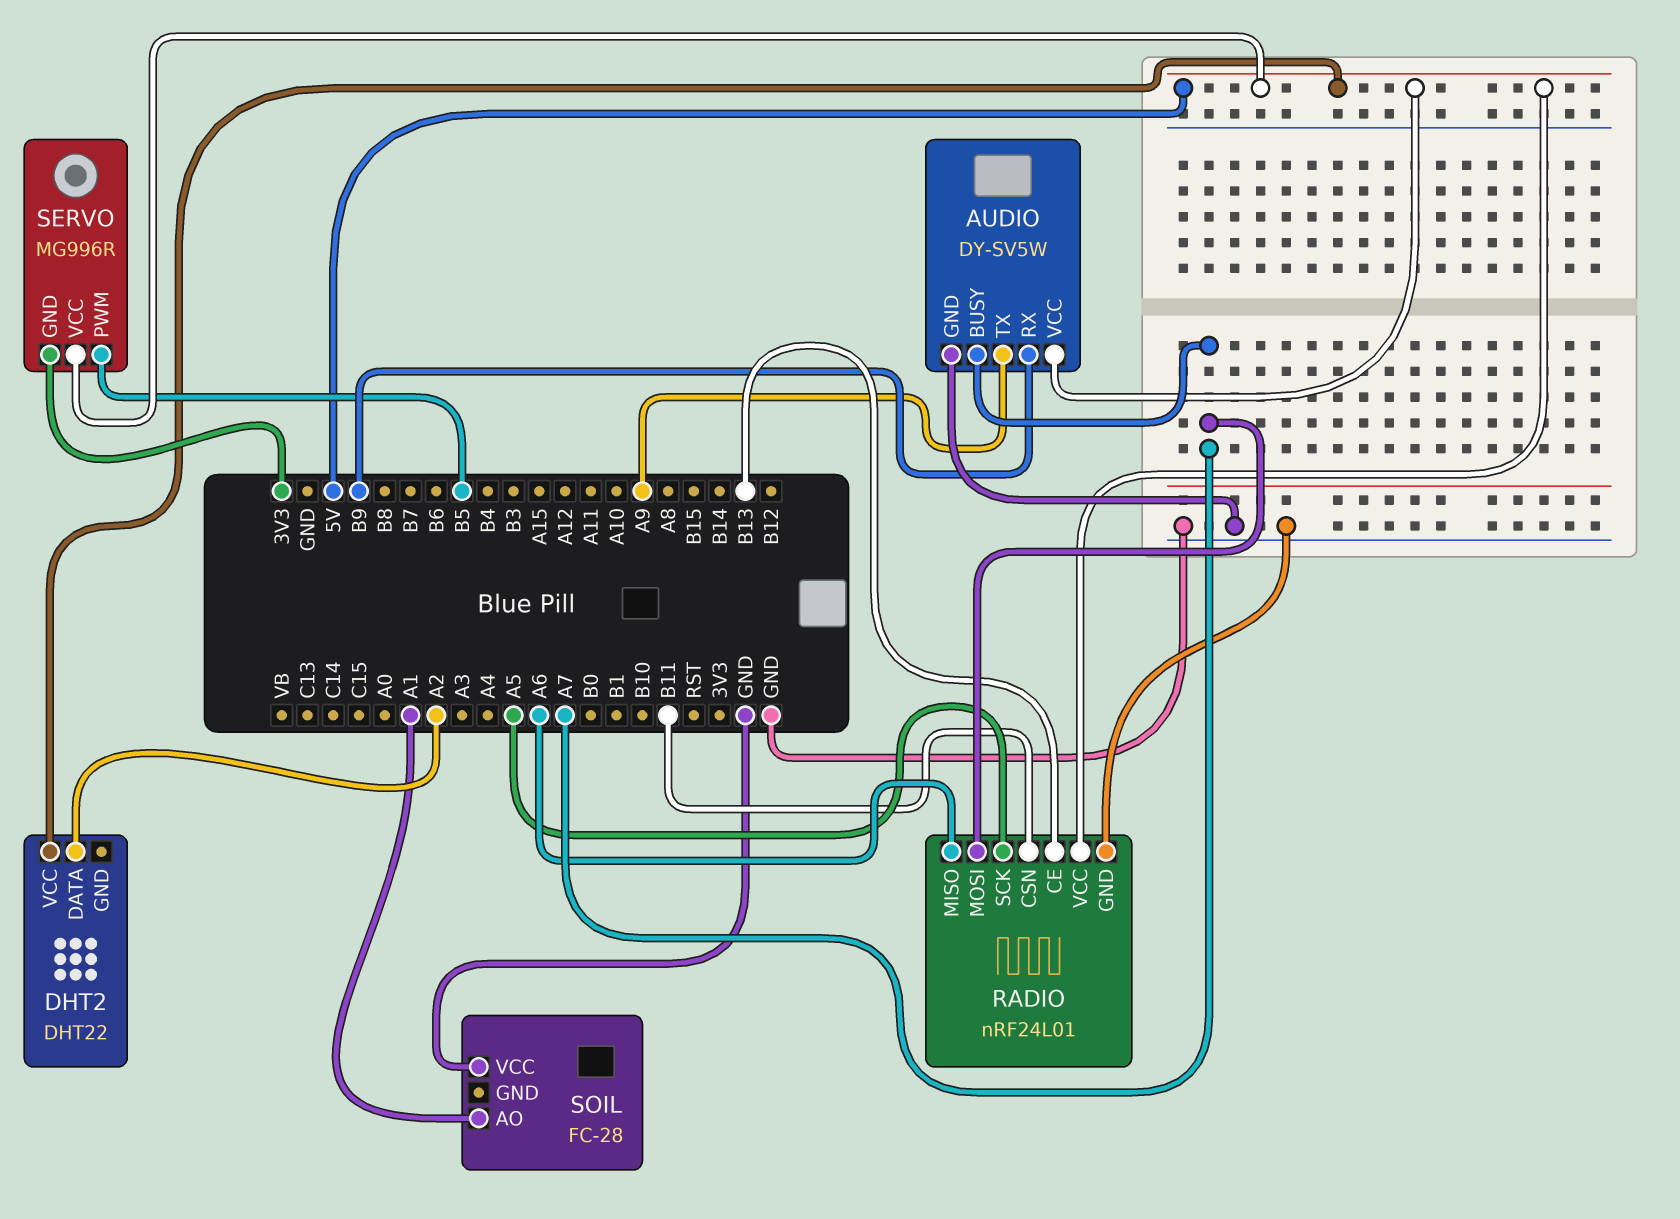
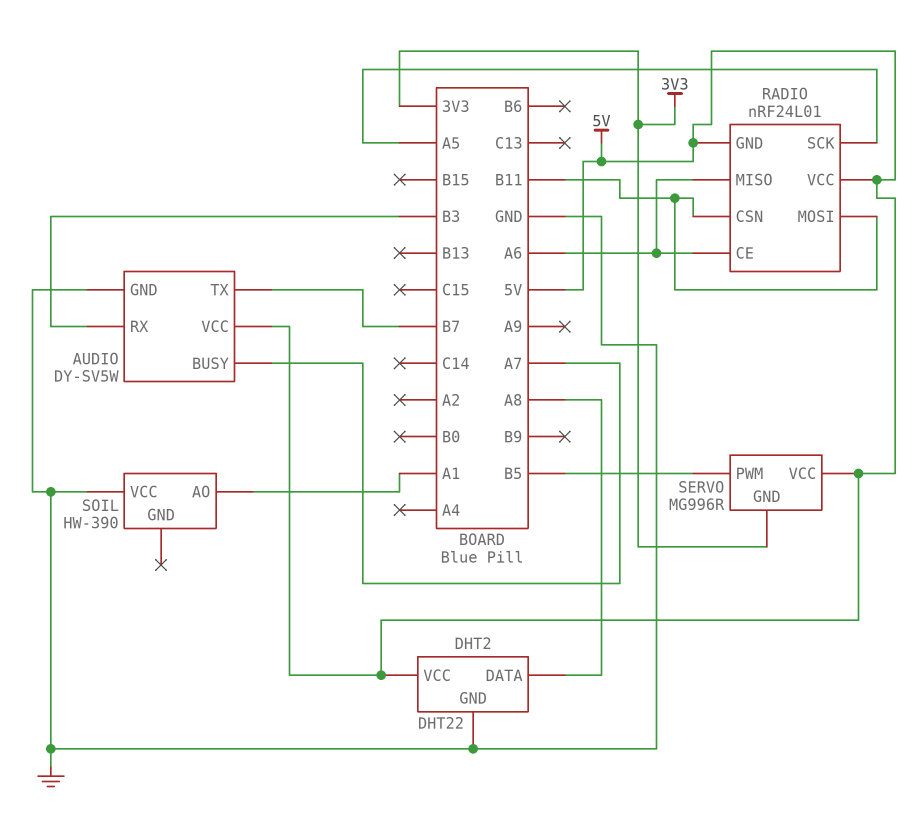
AUDIO pin RX: B9 -> B3
AUDIO pin TX: A9 -> B7
DHT2 pin DATA: A2 -> A8
DHT2 pin GND: none -> GND
RADIO pin CE: B13 -> A6
RADIO pin GND: GND -> 5V
RADIO pin MOSI: A7 -> B11
SOIL: FC-28 -> HW-390

